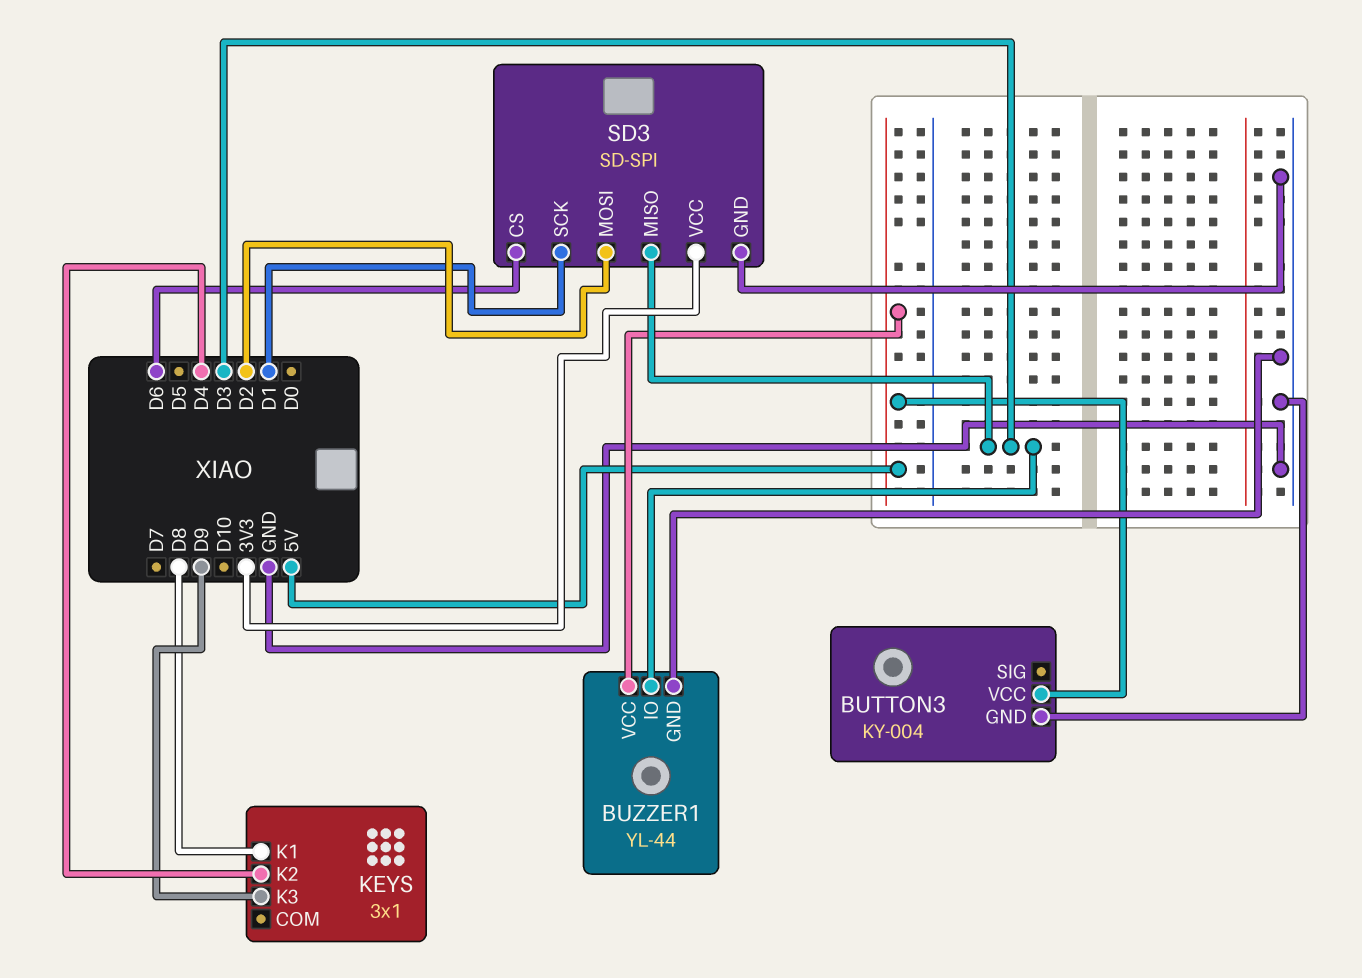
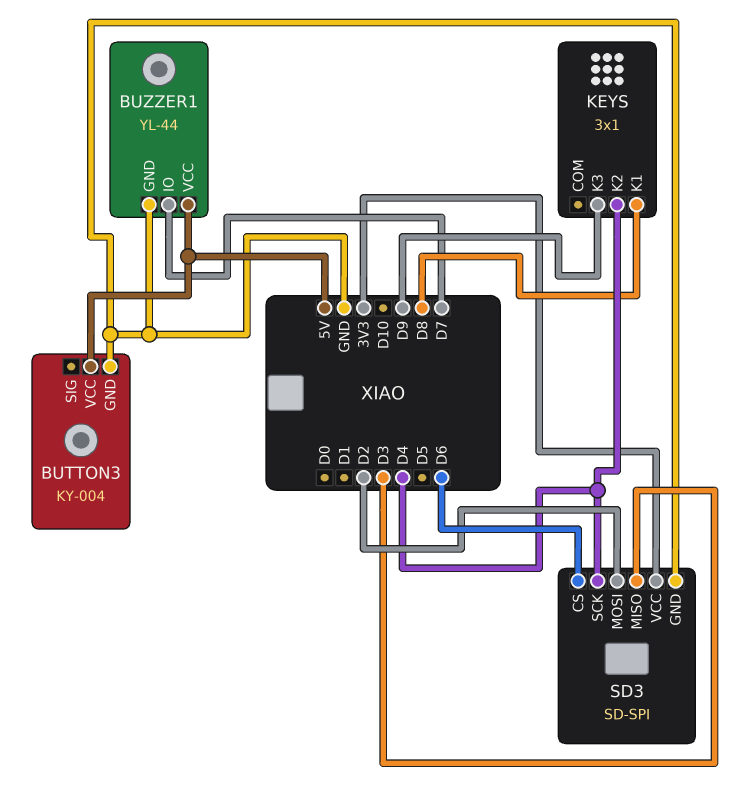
BUZZER1 pin IO: D3 -> D7
SD3 pin SCK: D1 -> D4

